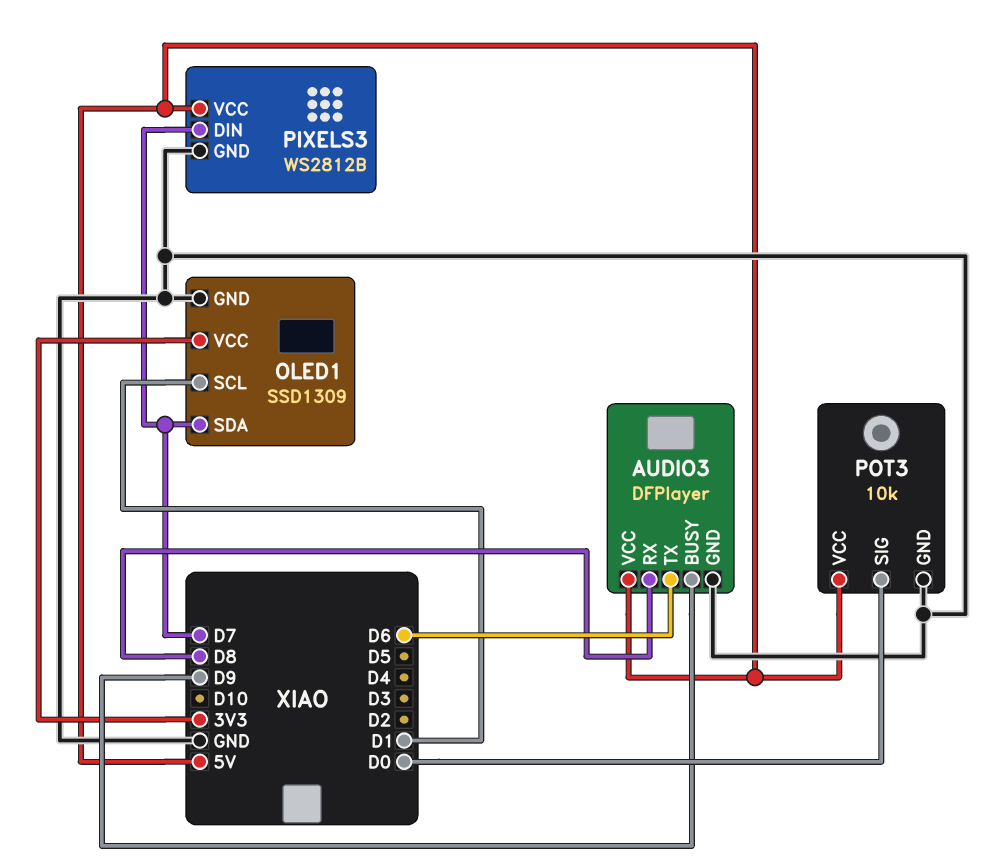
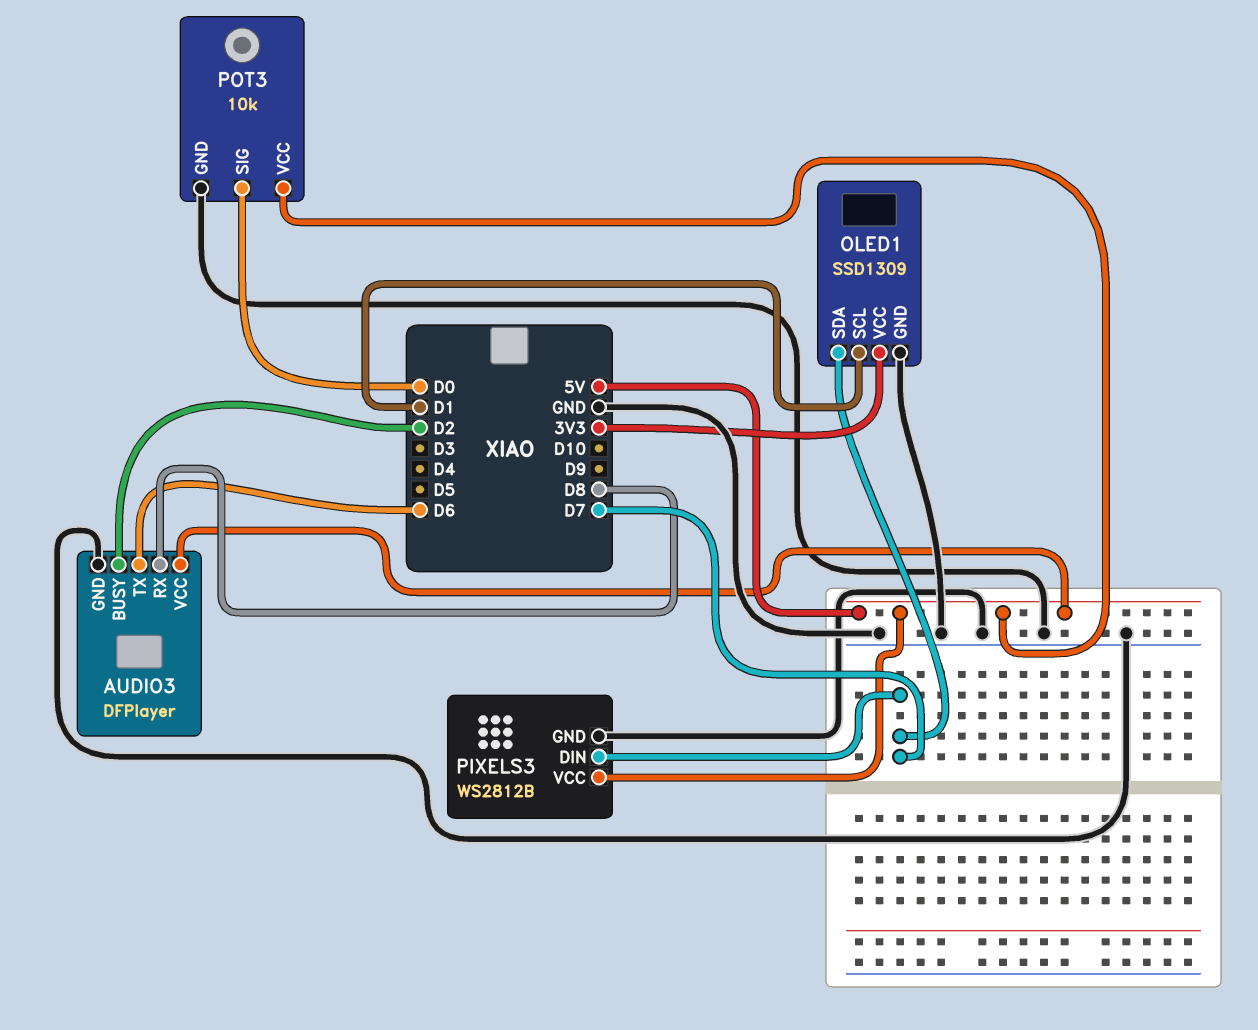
AUDIO3 pin BUSY: D9 -> D2

